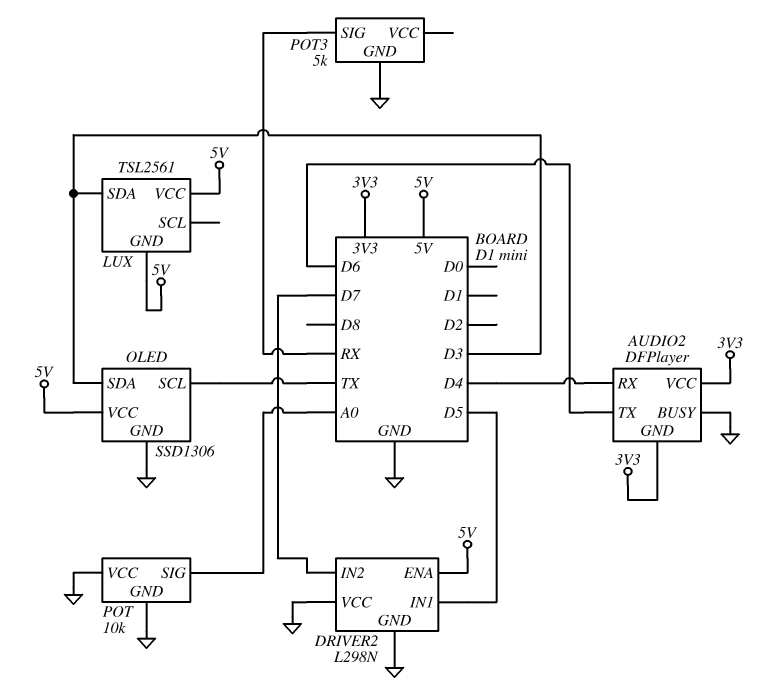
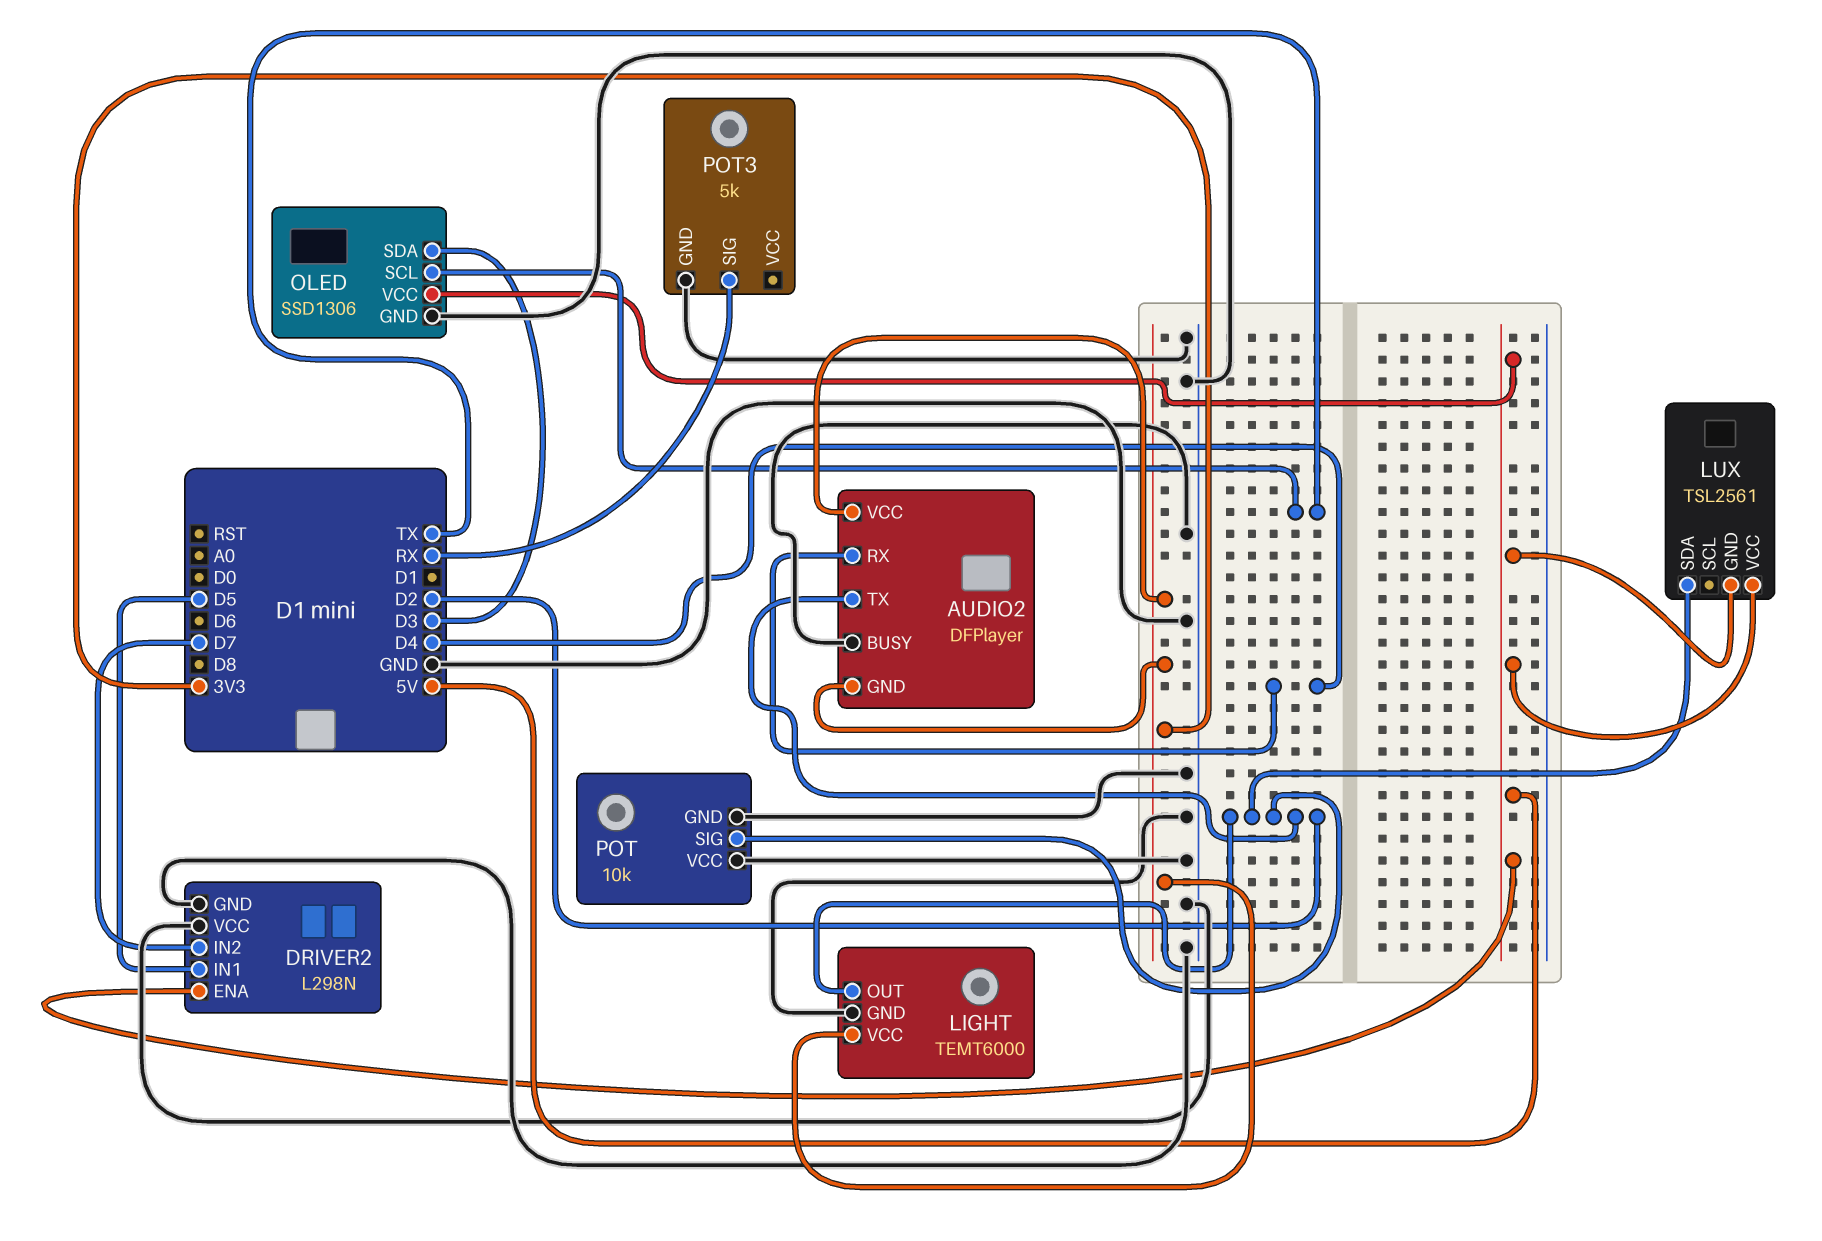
AUDIO2 pin TX: D6 -> D2
LIGHT: none -> TEMT6000
LIGHT pin GND: none -> GND
LIGHT pin OUT: none -> D2
LIGHT pin VCC: none -> 3V3
LUX pin SDA: D3 -> D2
POT pin SIG: A0 -> D2

